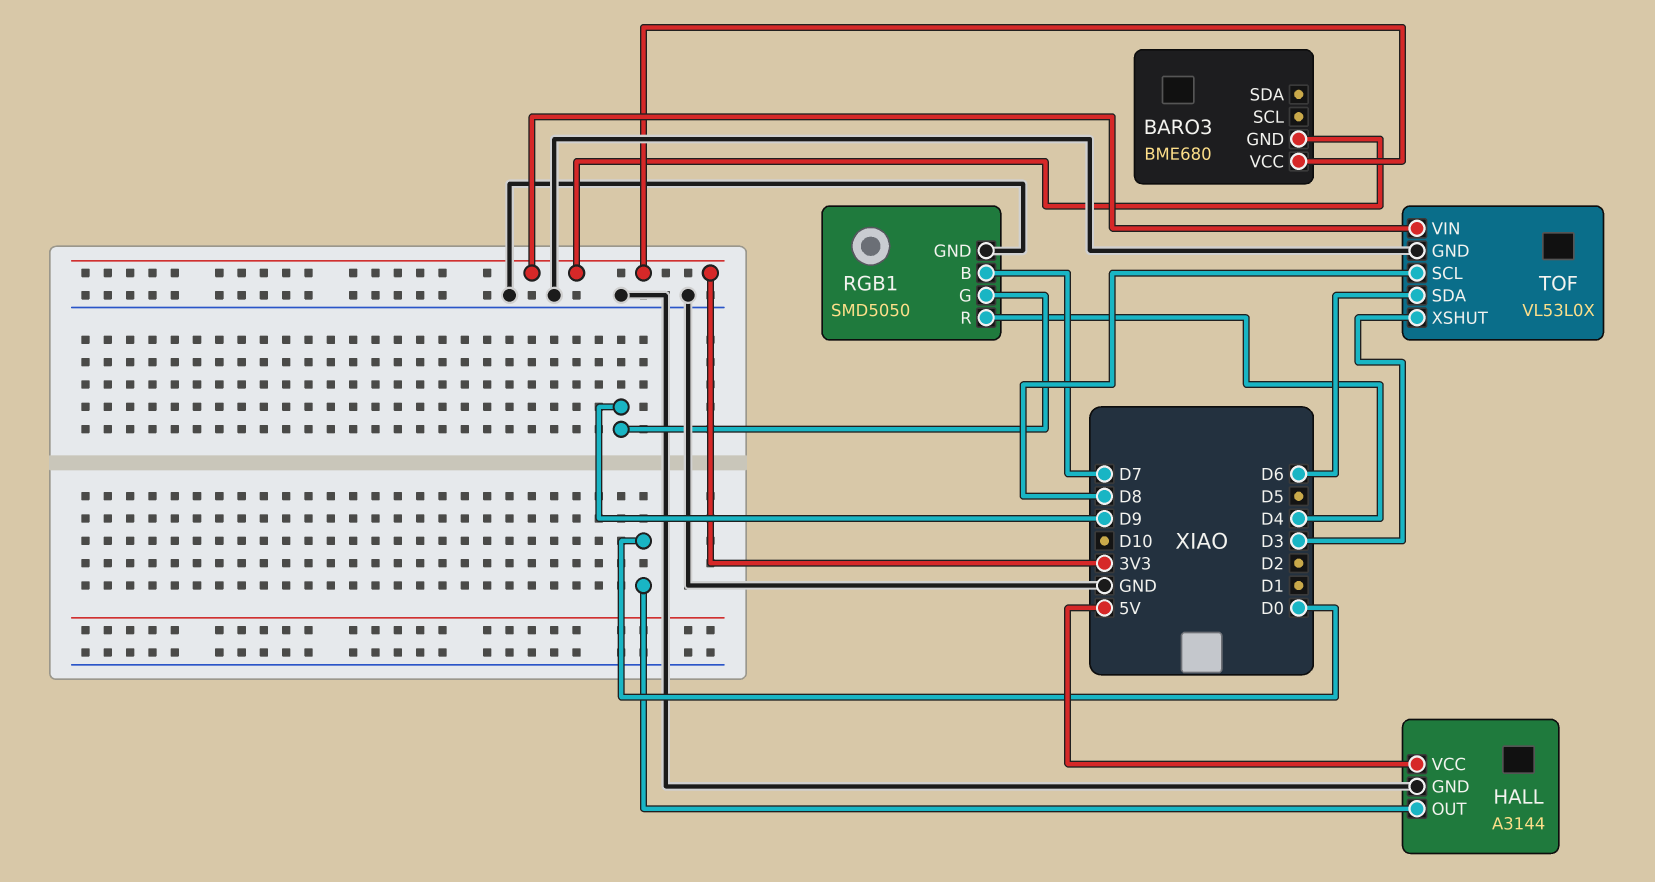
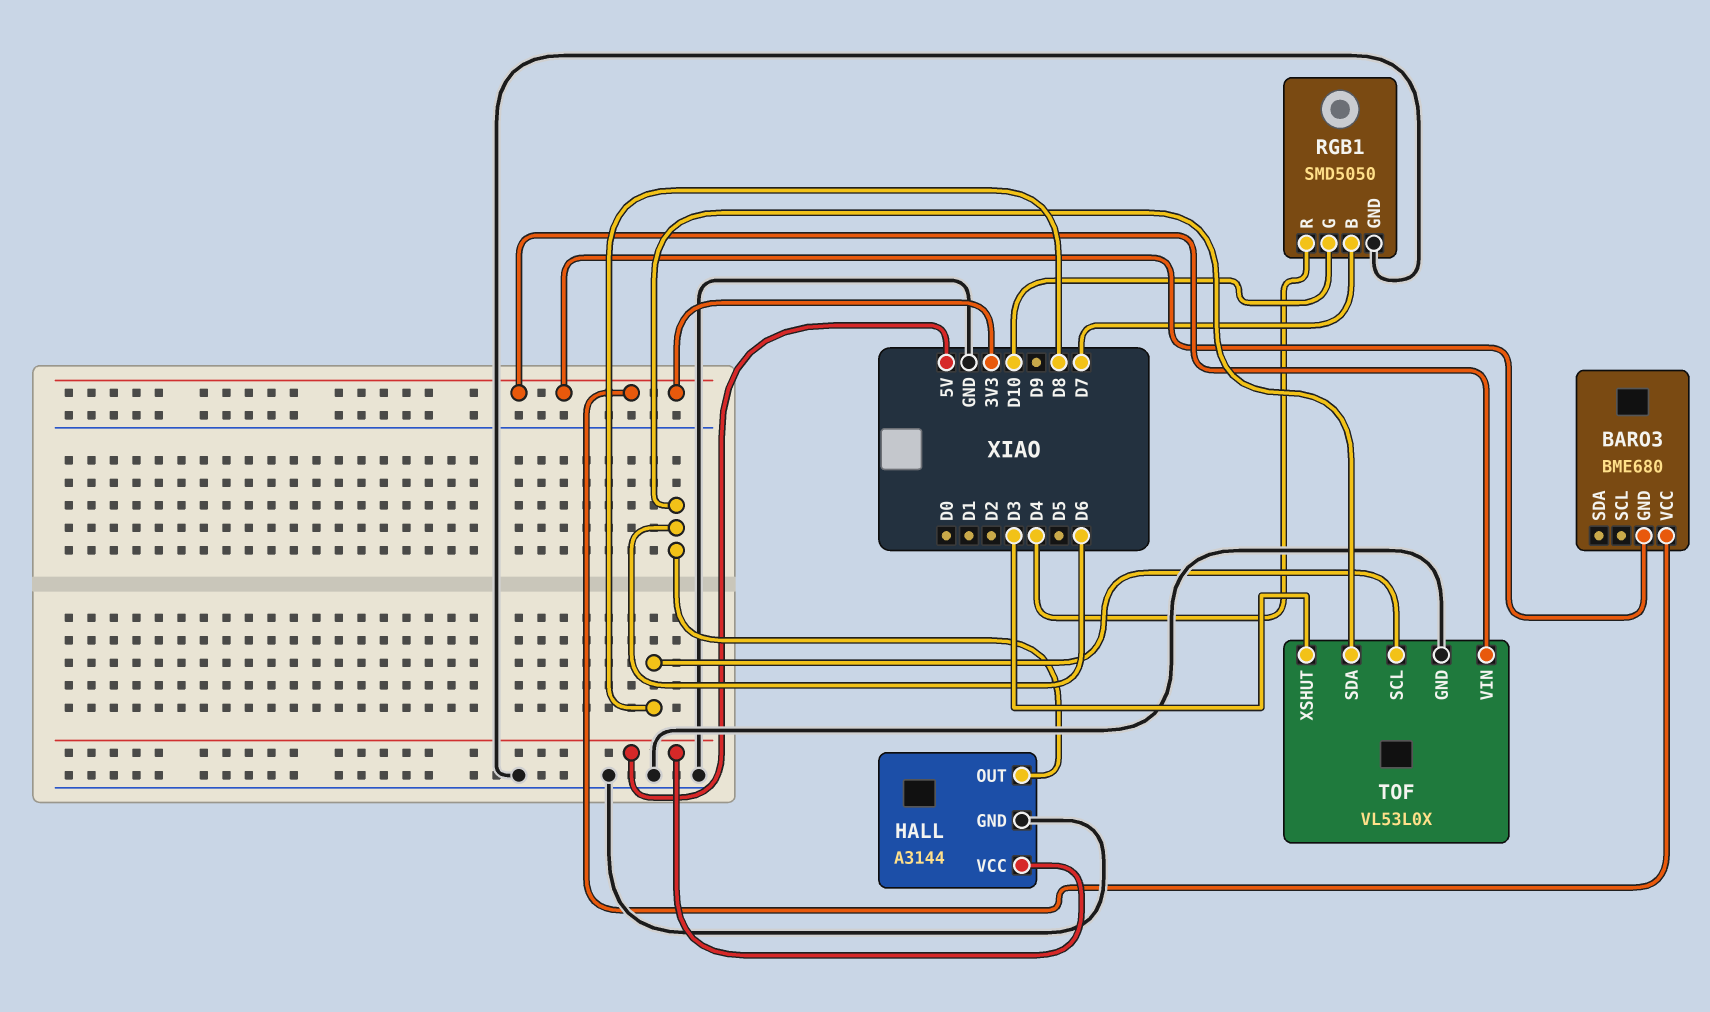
HALL pin OUT: D0 -> D6
RGB1 pin G: D9 -> D10

